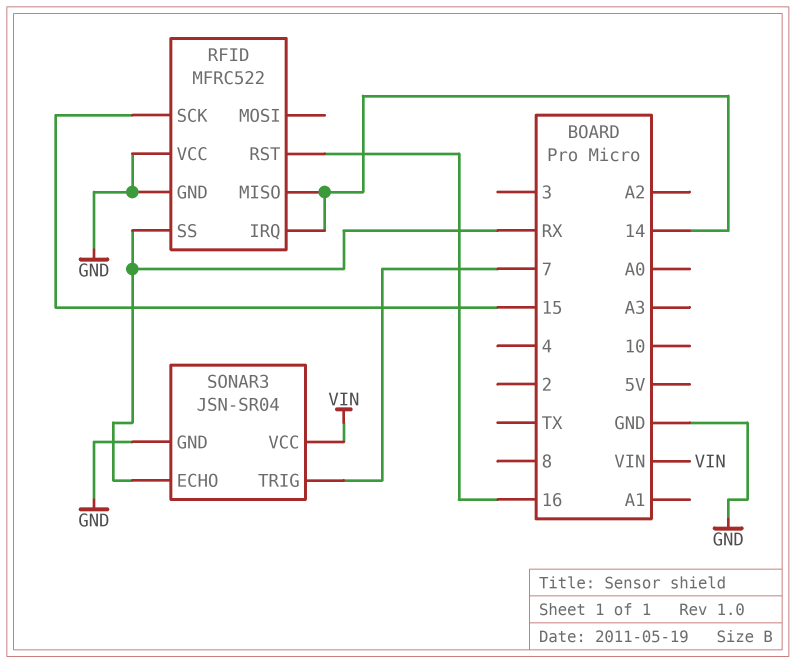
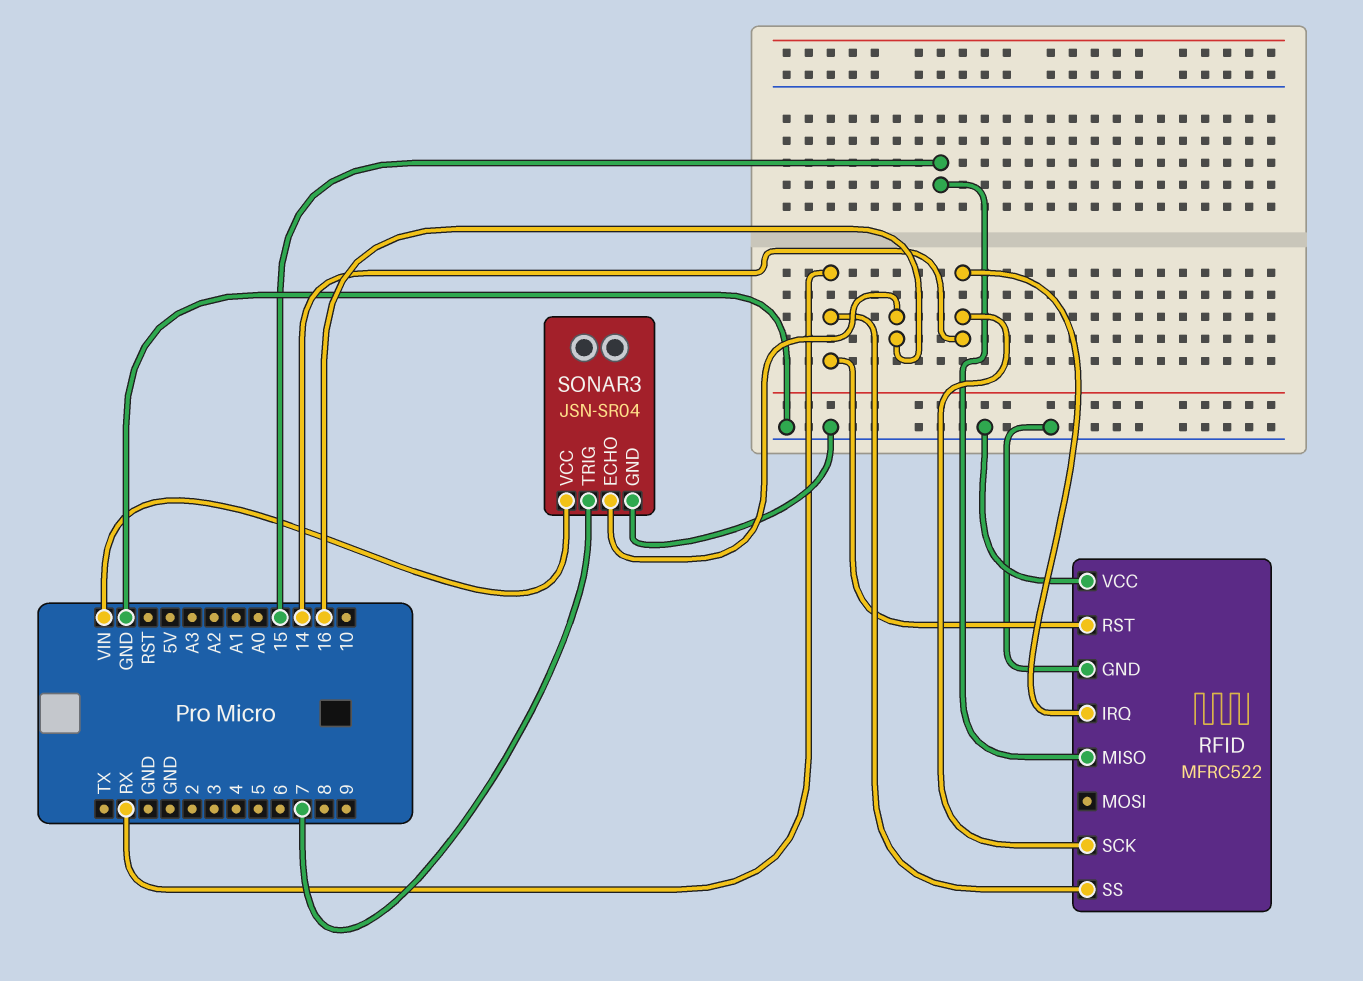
RFID pin MISO: 14 -> 15
RFID pin RST: 16 -> RX
RFID pin SCK: 15 -> 14
SONAR3 pin ECHO: RX -> 16

